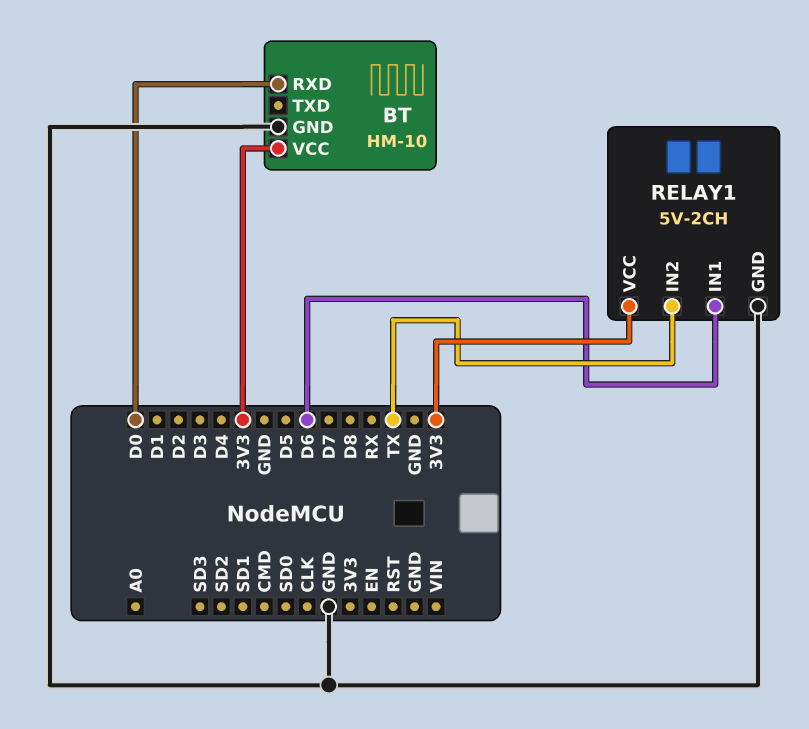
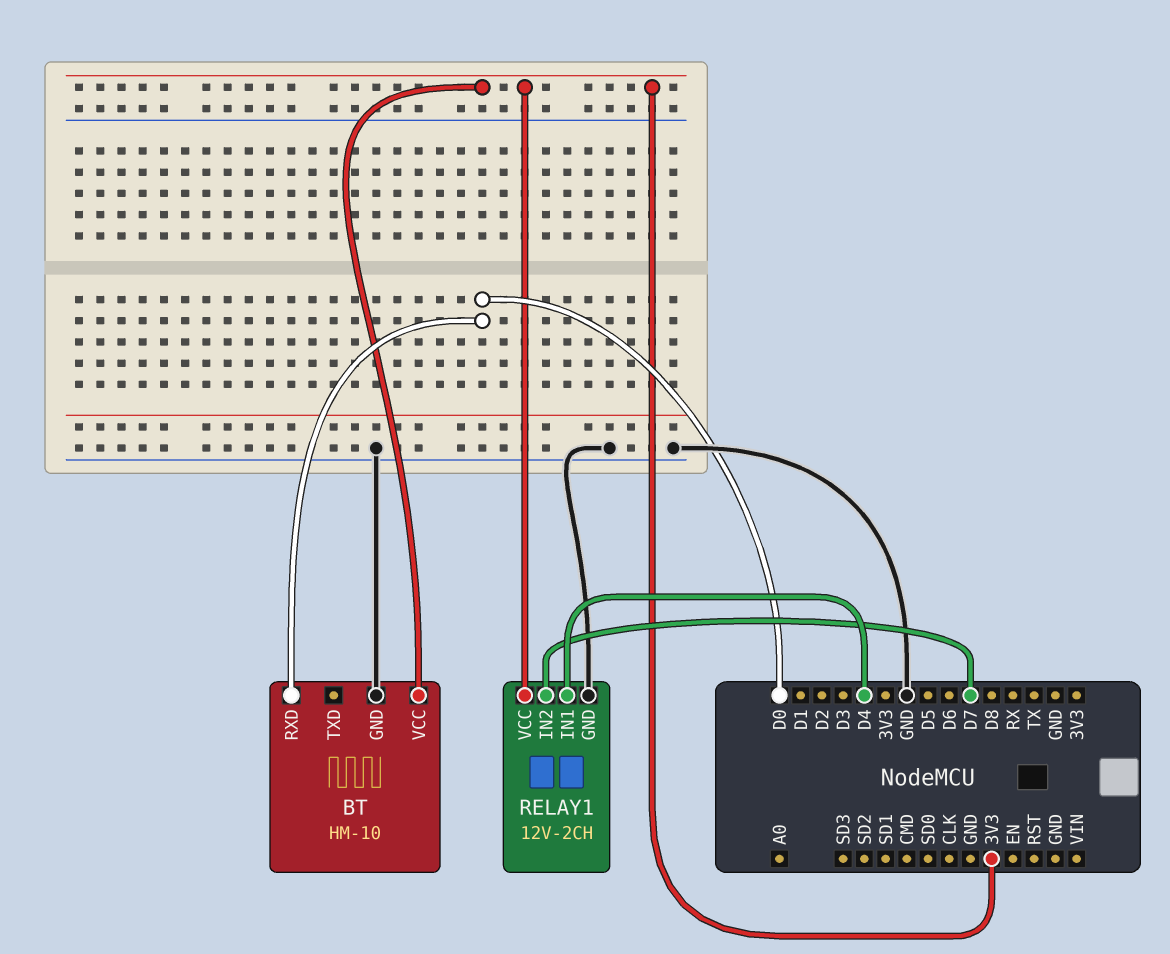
RELAY1: 5V-2CH -> 12V-2CH
RELAY1 pin IN1: D6 -> D4
RELAY1 pin IN2: TX -> D7

